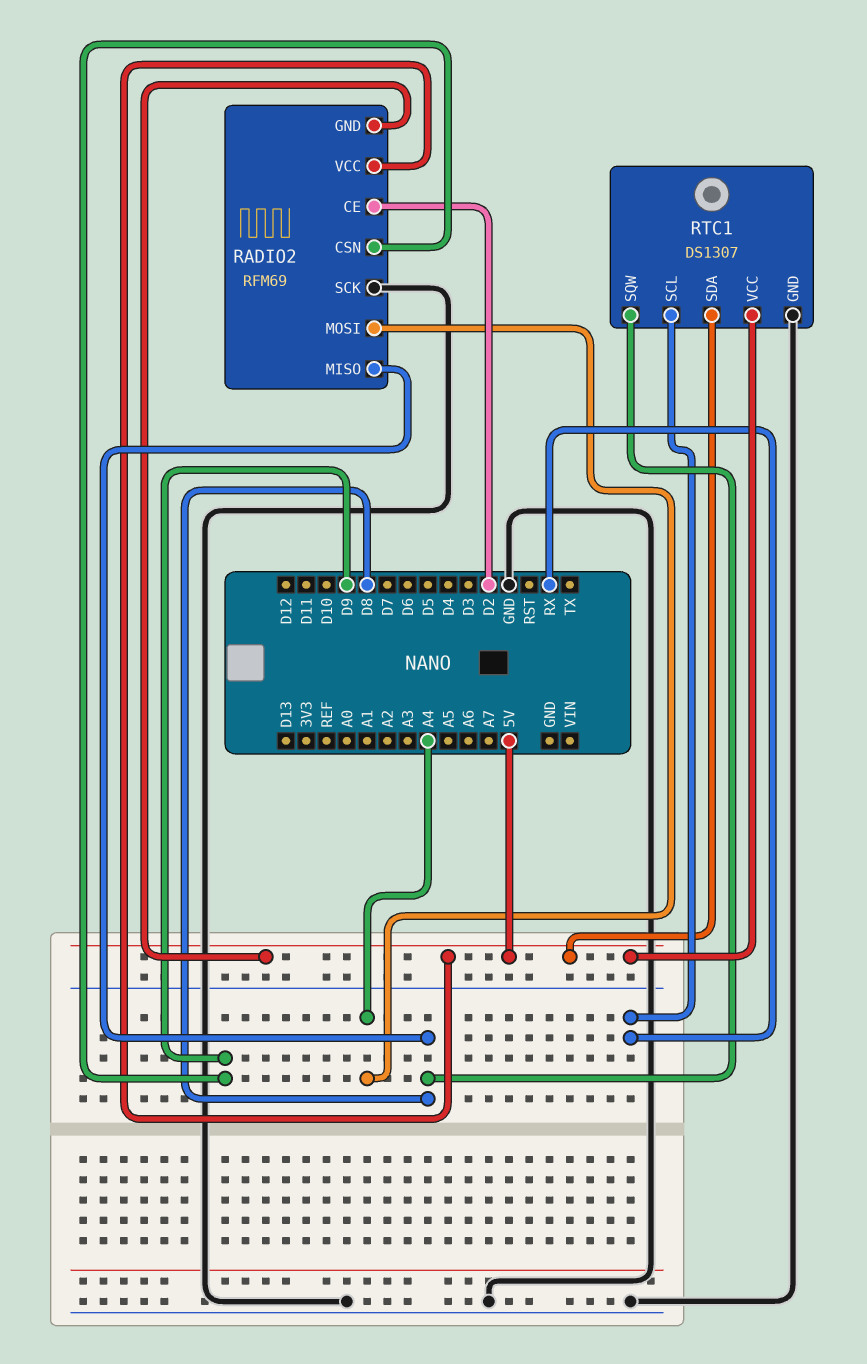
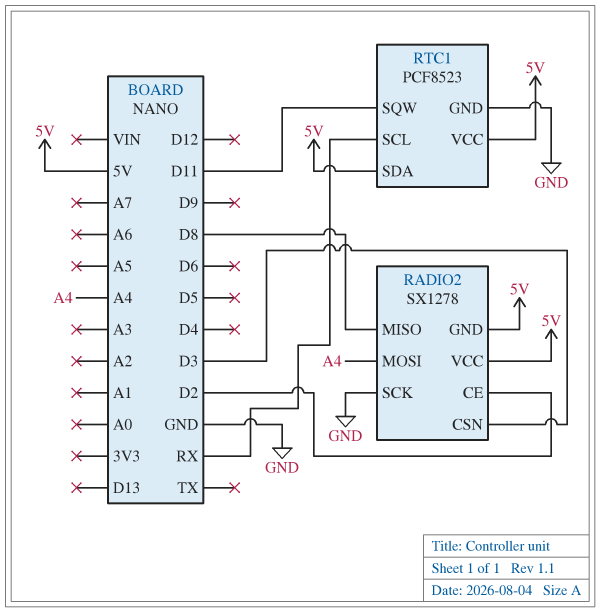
RADIO2: RFM69 -> SX1278
RADIO2 pin CSN: D9 -> D3
RTC1: DS1307 -> PCF8523
RTC1 pin SQW: D8 -> D11

